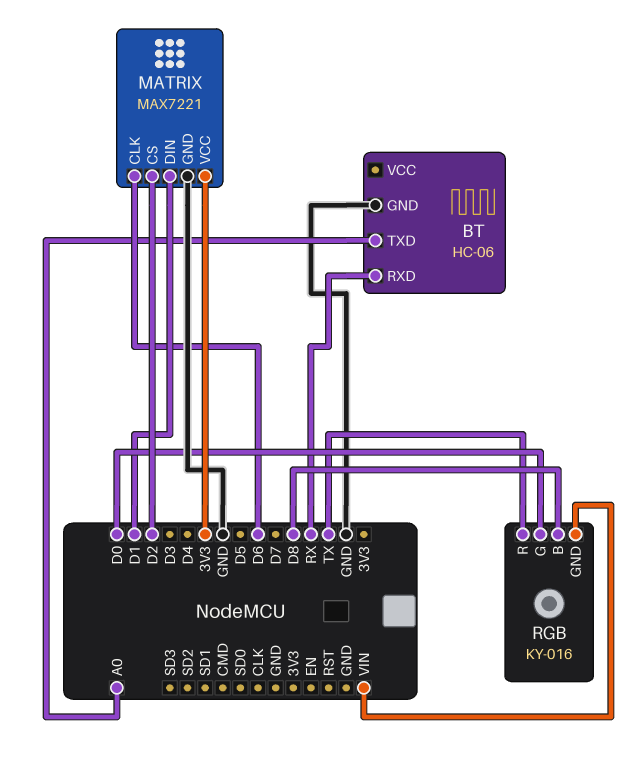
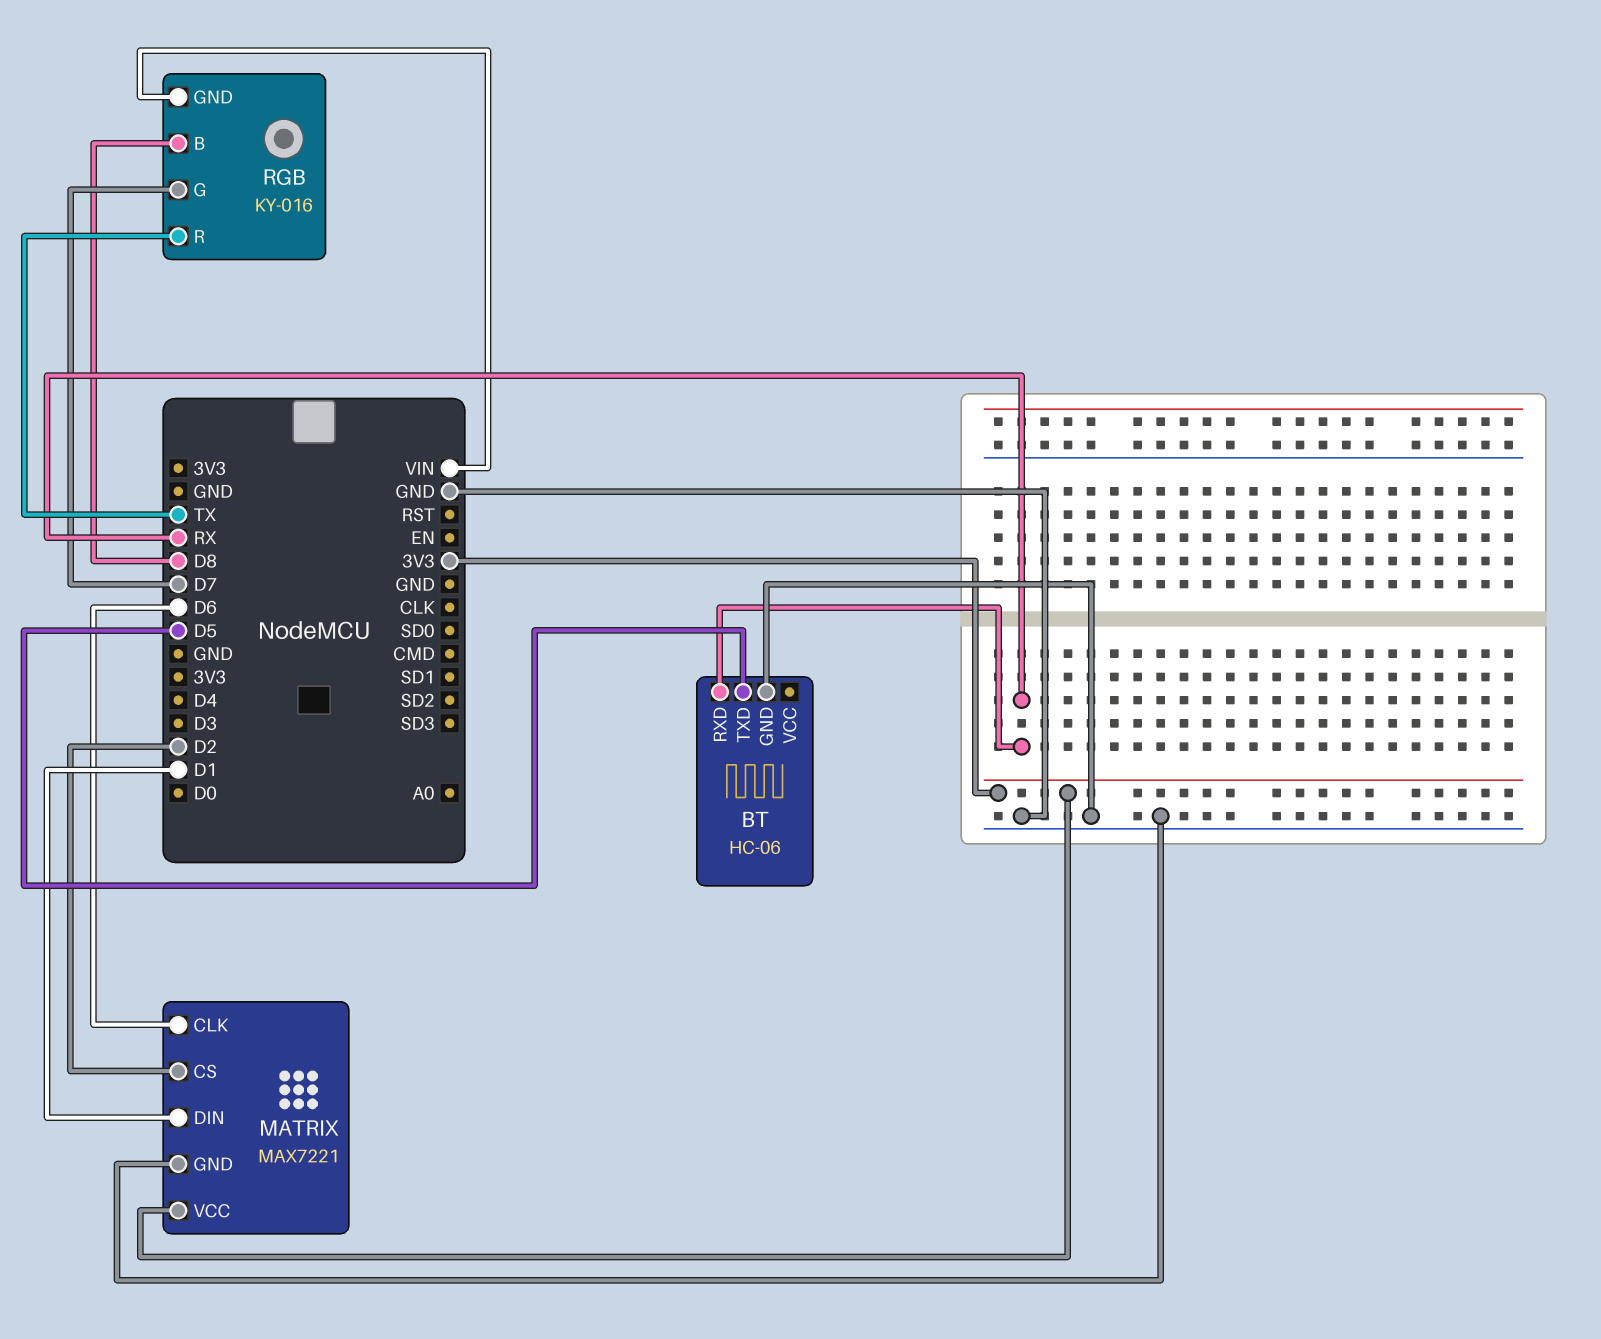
BT pin TXD: A0 -> D5
RGB pin G: D0 -> D7

